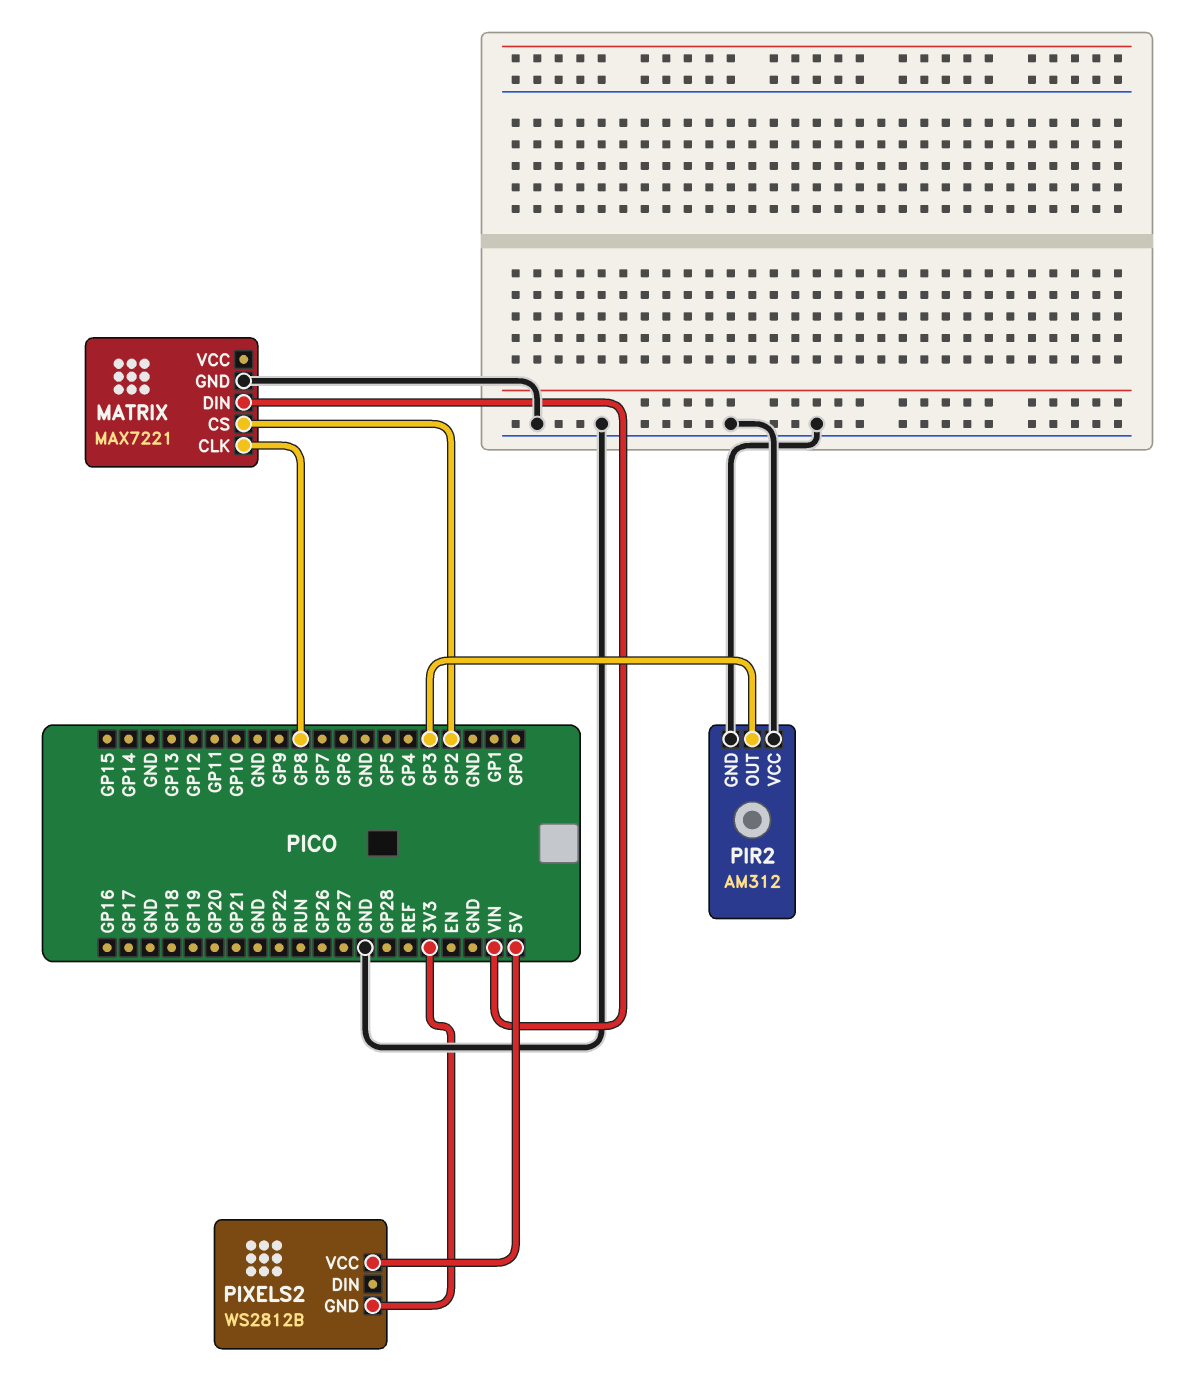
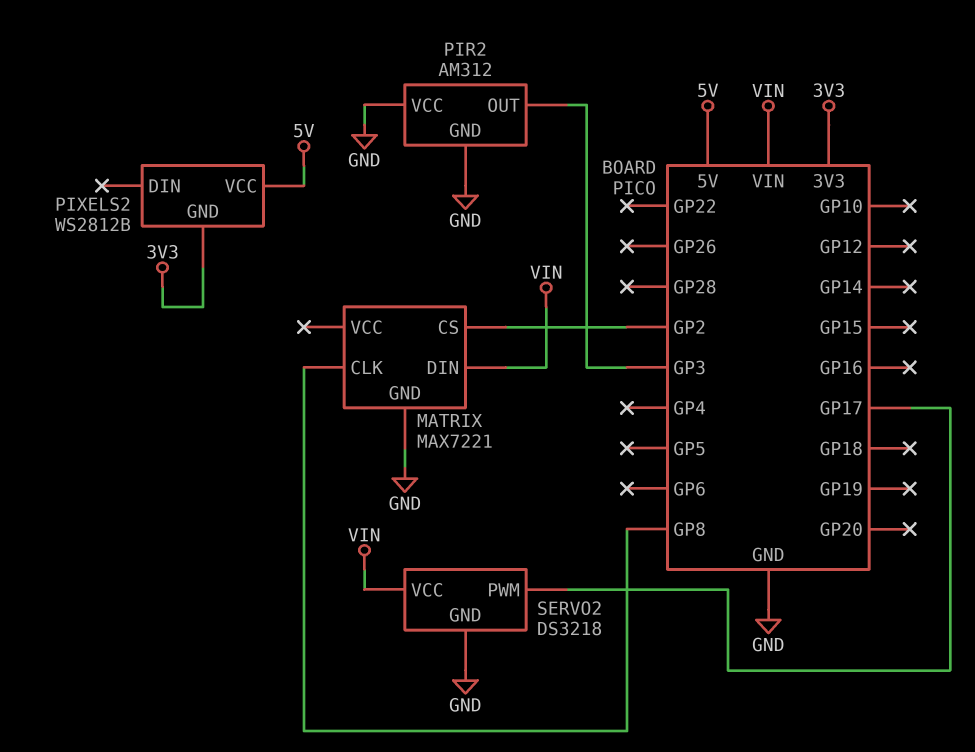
SERVO2: none -> DS3218
SERVO2 pin GND: none -> GND
SERVO2 pin PWM: none -> GP17
SERVO2 pin VCC: none -> VIN

